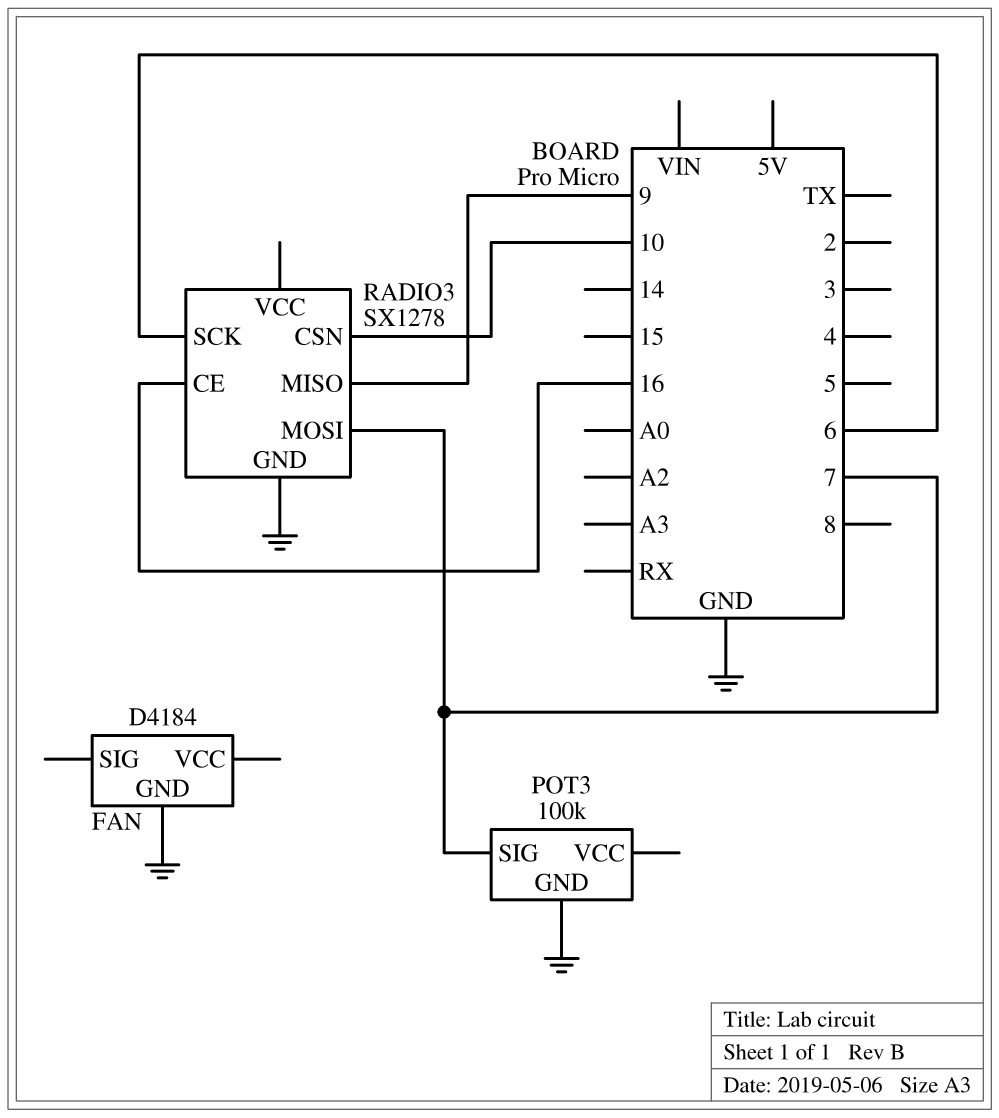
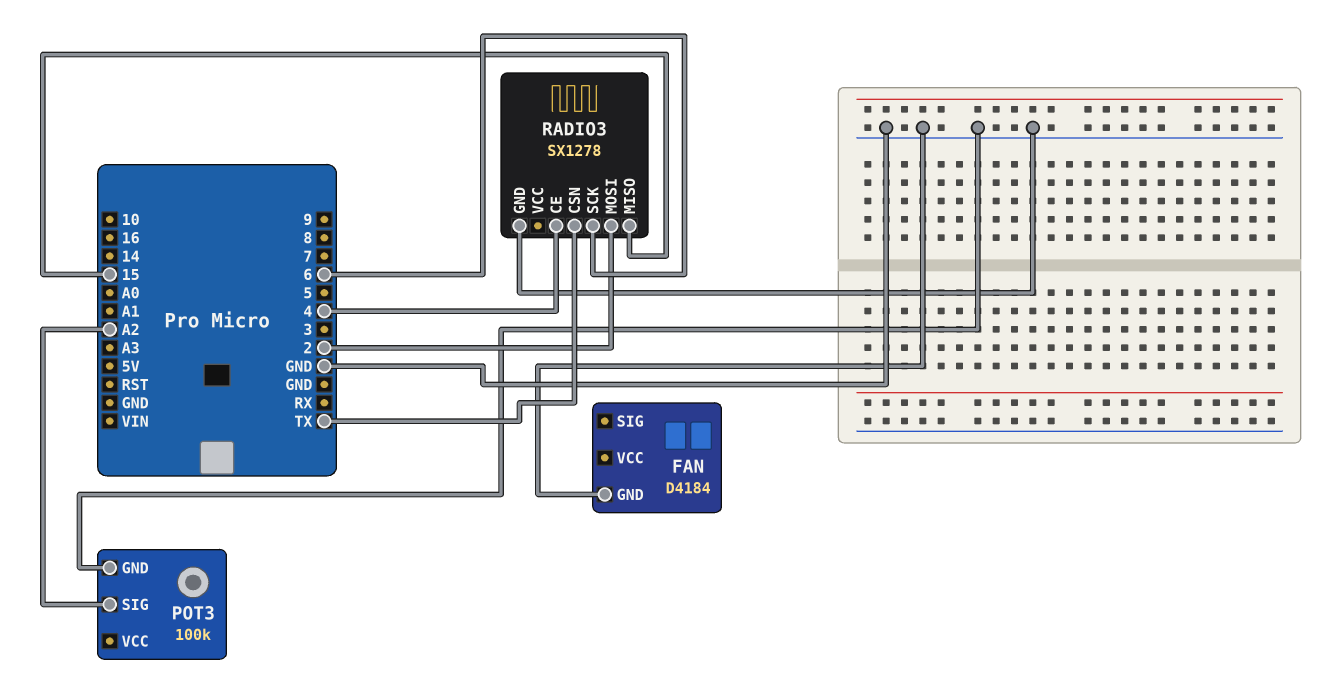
POT3 pin SIG: 7 -> A2
RADIO3 pin CE: 16 -> 4
RADIO3 pin CSN: 10 -> TX
RADIO3 pin MISO: 9 -> 15
RADIO3 pin MOSI: 7 -> 2

